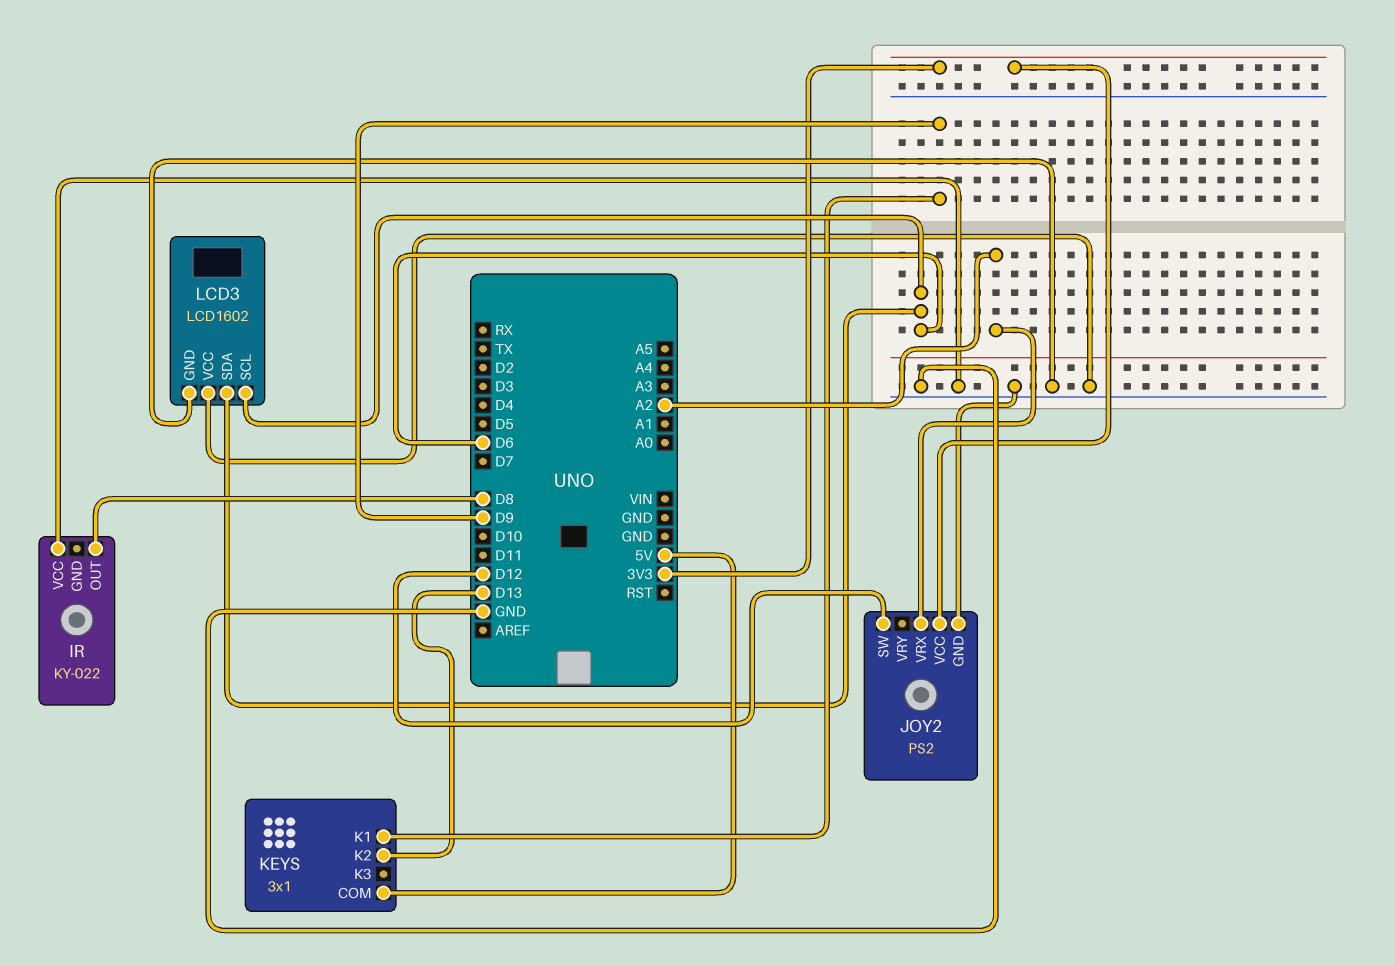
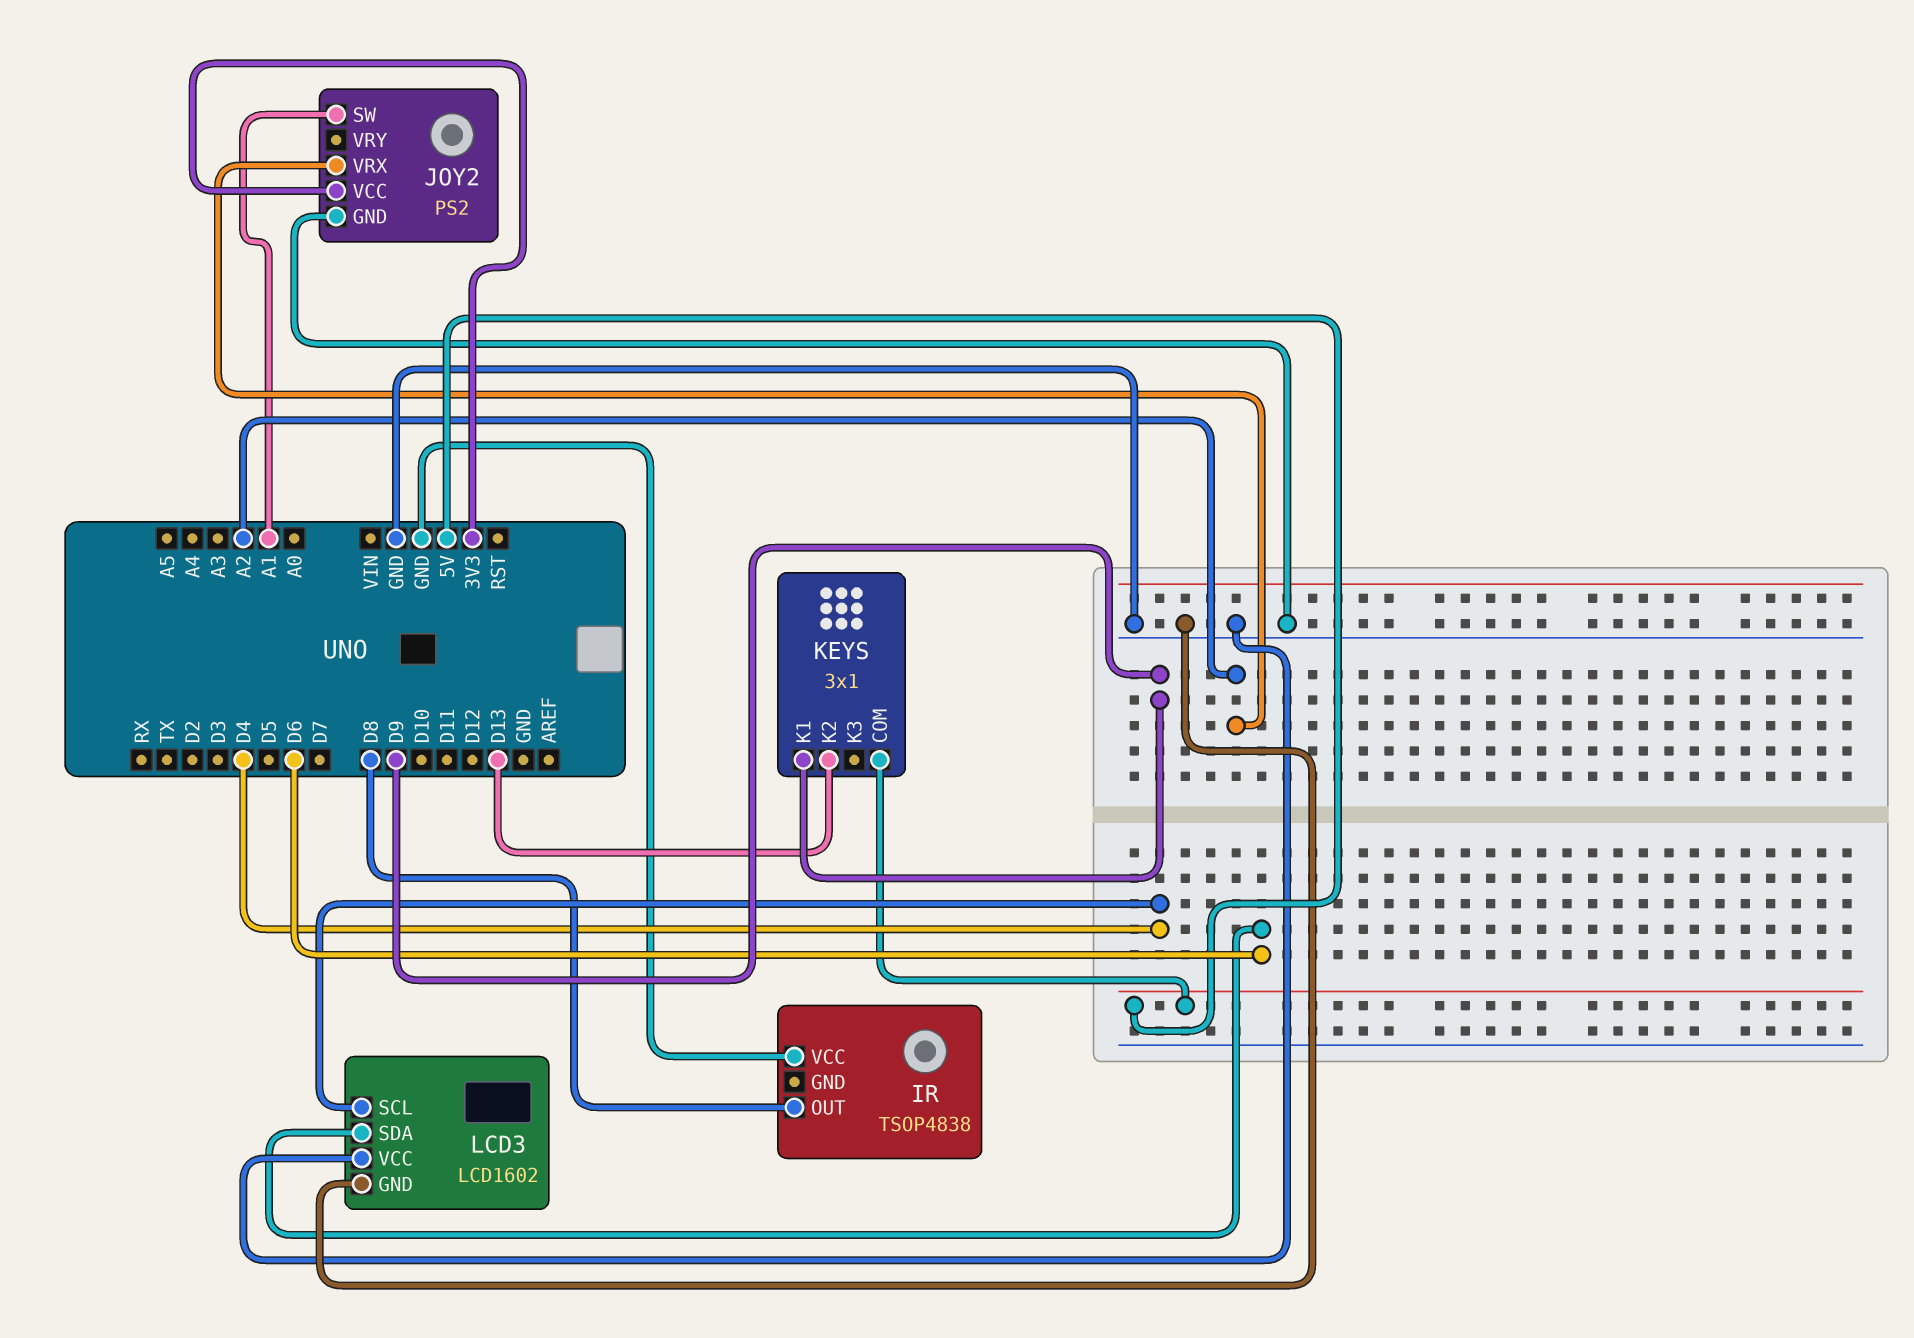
IR: KY-022 -> TSOP4838
JOY2 pin SW: D12 -> A1
LCD3 pin SCL: D6 -> D4

